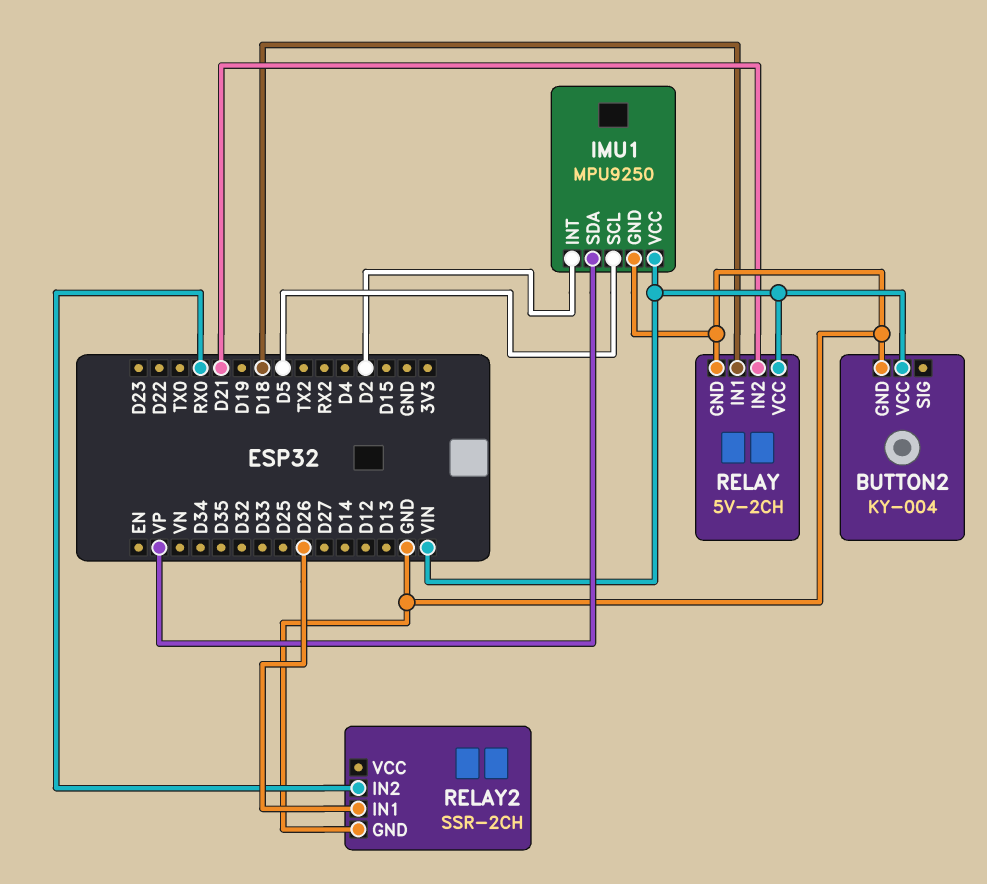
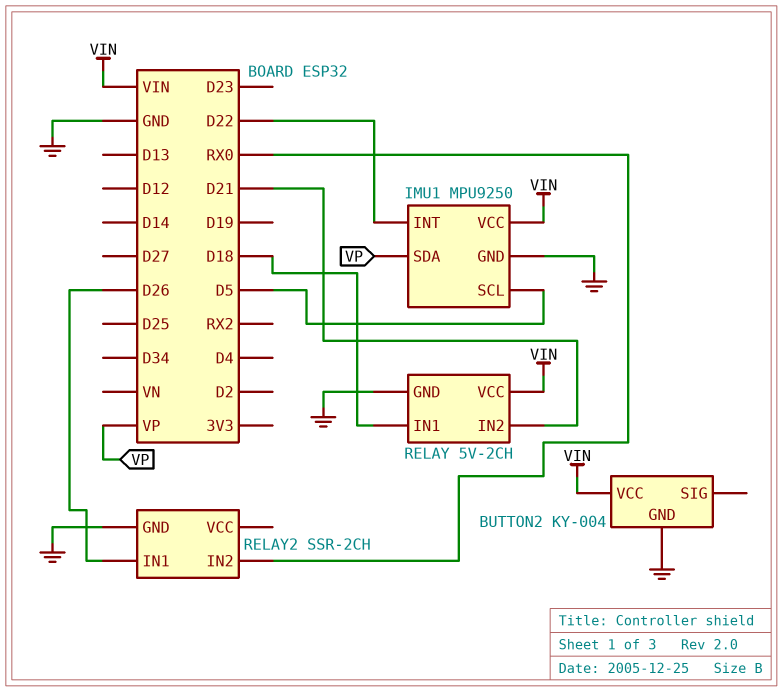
IMU1 pin INT: D2 -> D22

